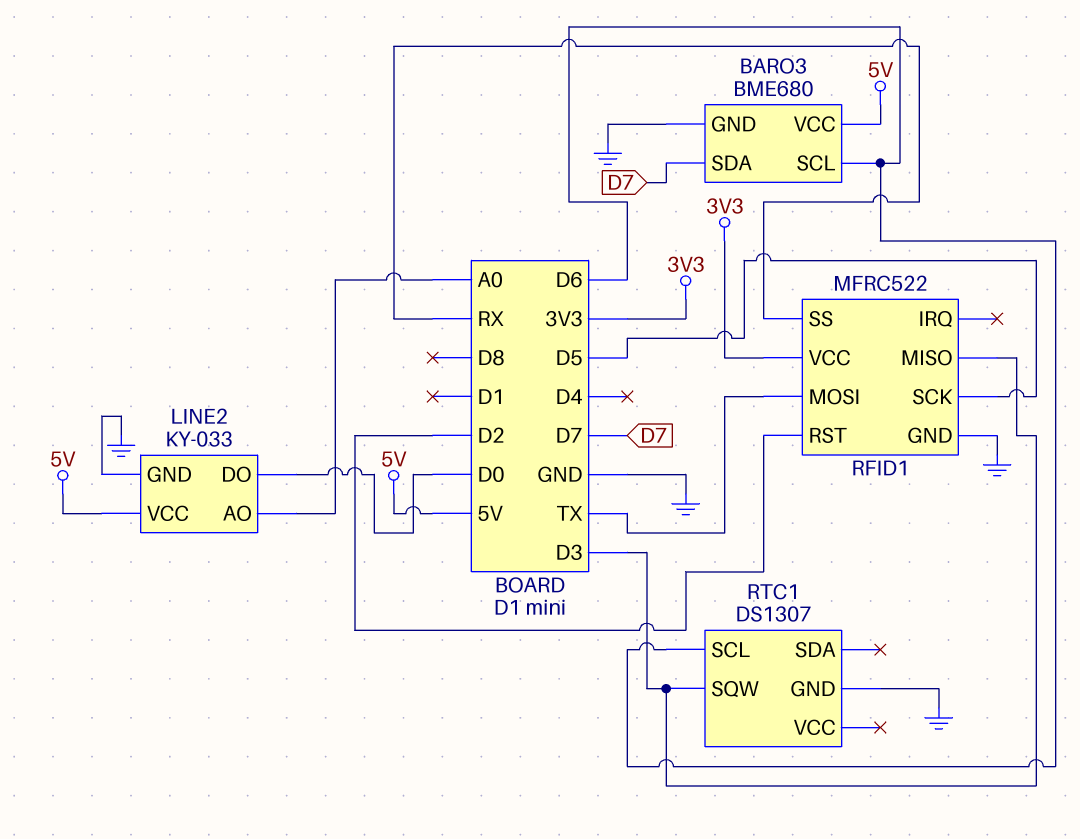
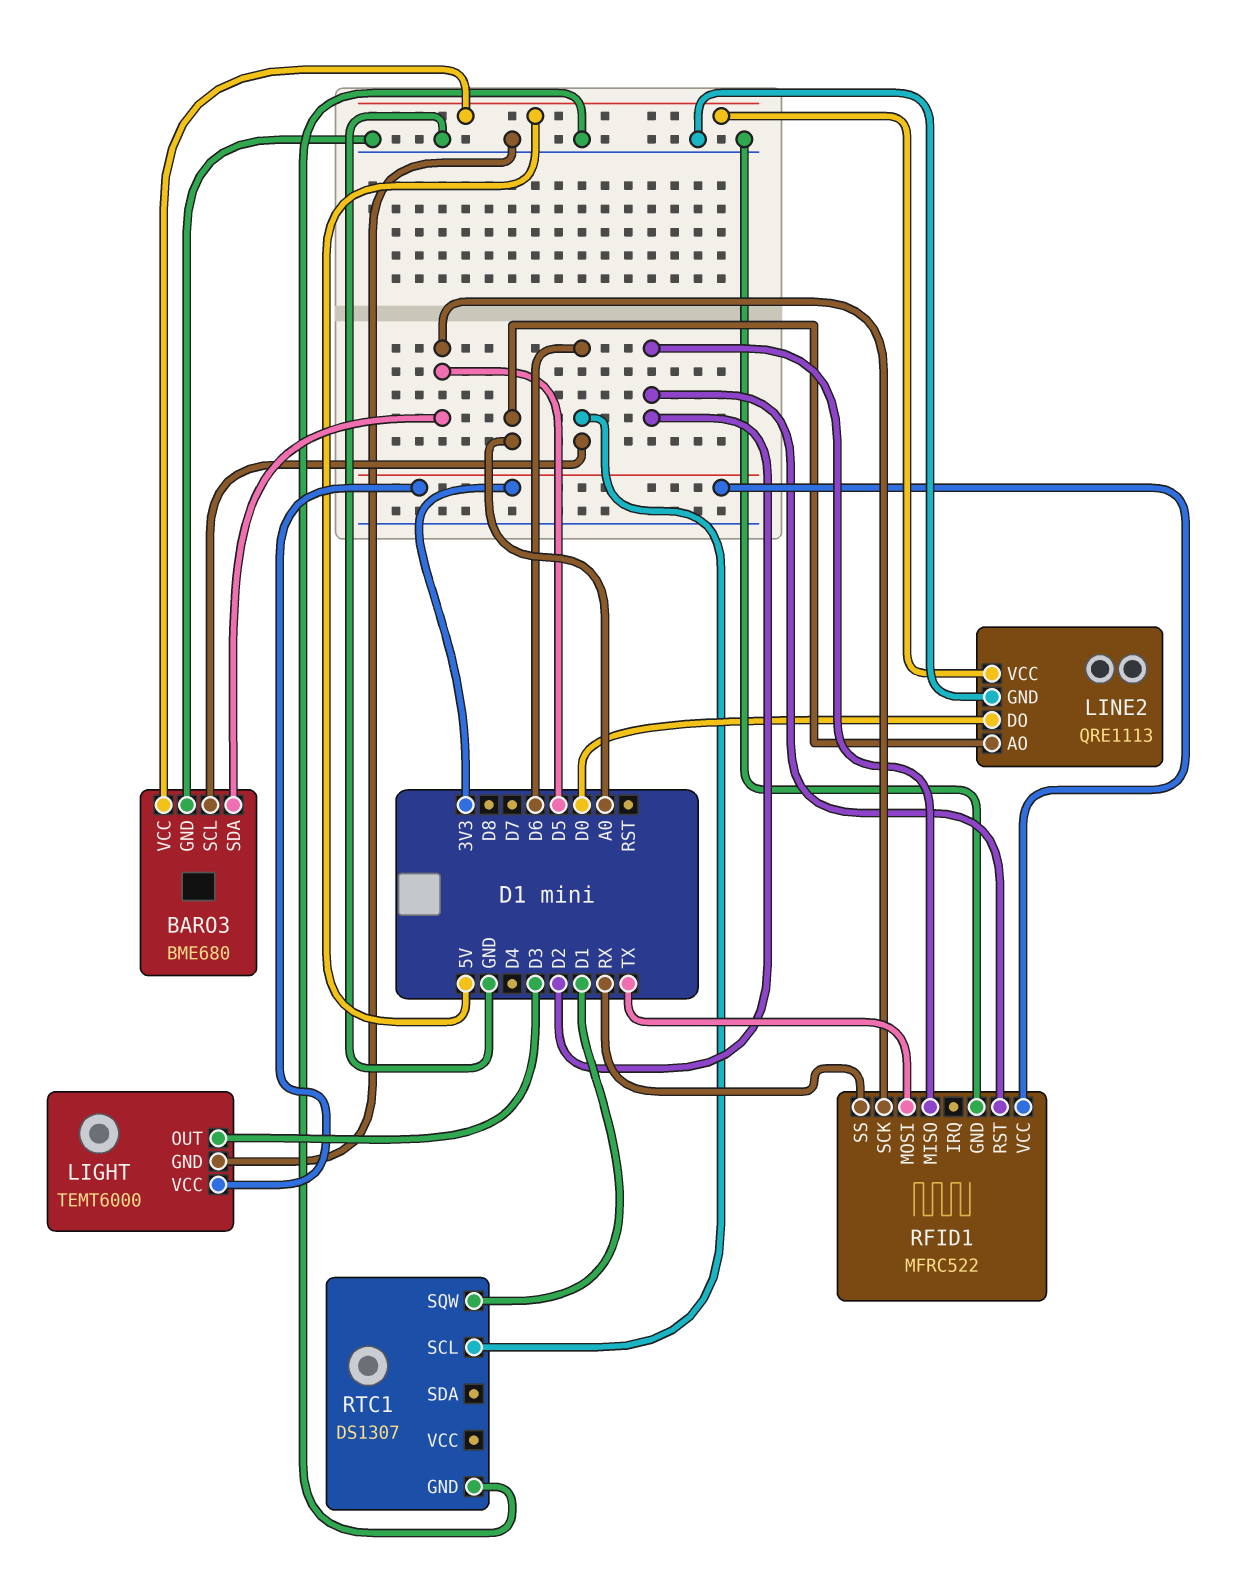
BARO3 pin SDA: D7 -> D5
LIGHT: none -> TEMT6000
LIGHT pin GND: none -> GND
LIGHT pin OUT: none -> D3
LIGHT pin VCC: none -> 3V3
LINE2: KY-033 -> QRE1113
RFID1 pin MISO: D3 -> D2
RTC1 pin SQW: D3 -> D1

